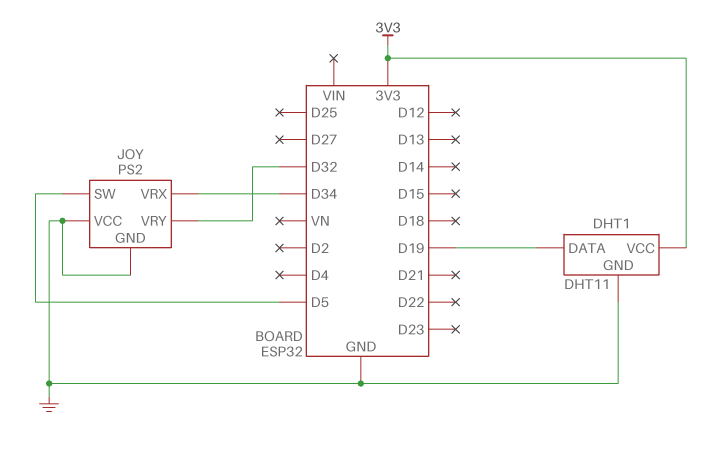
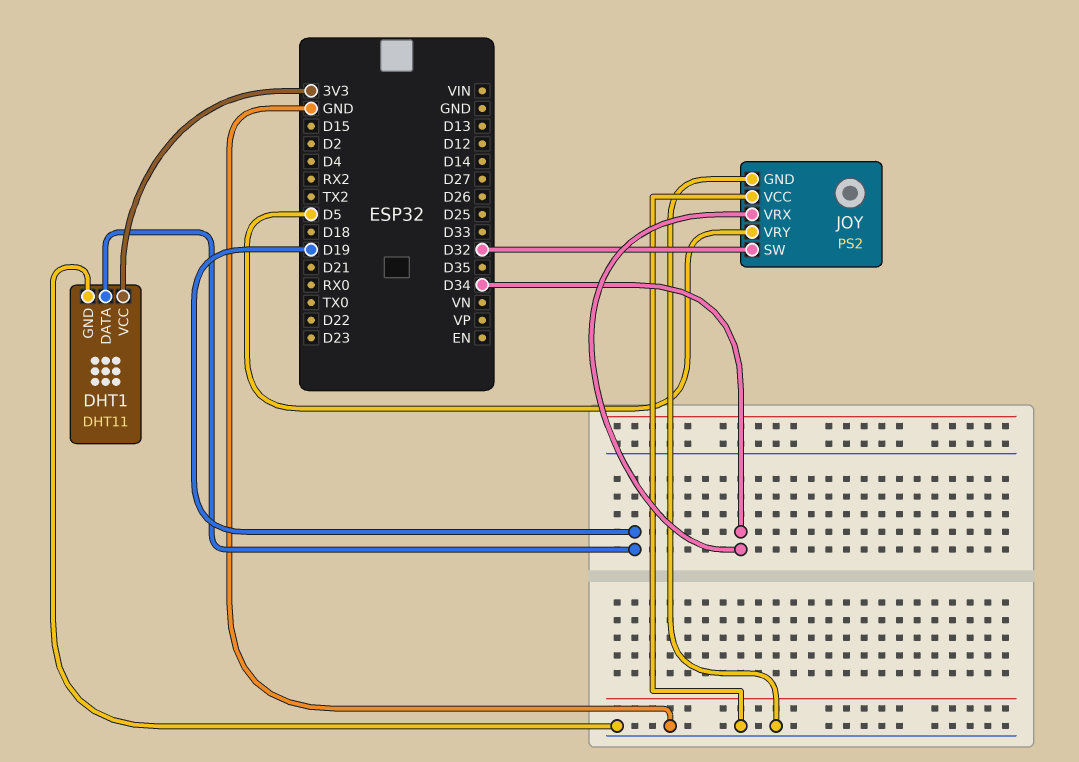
JOY pin SW: D5 -> D32
JOY pin VRY: D32 -> D5

